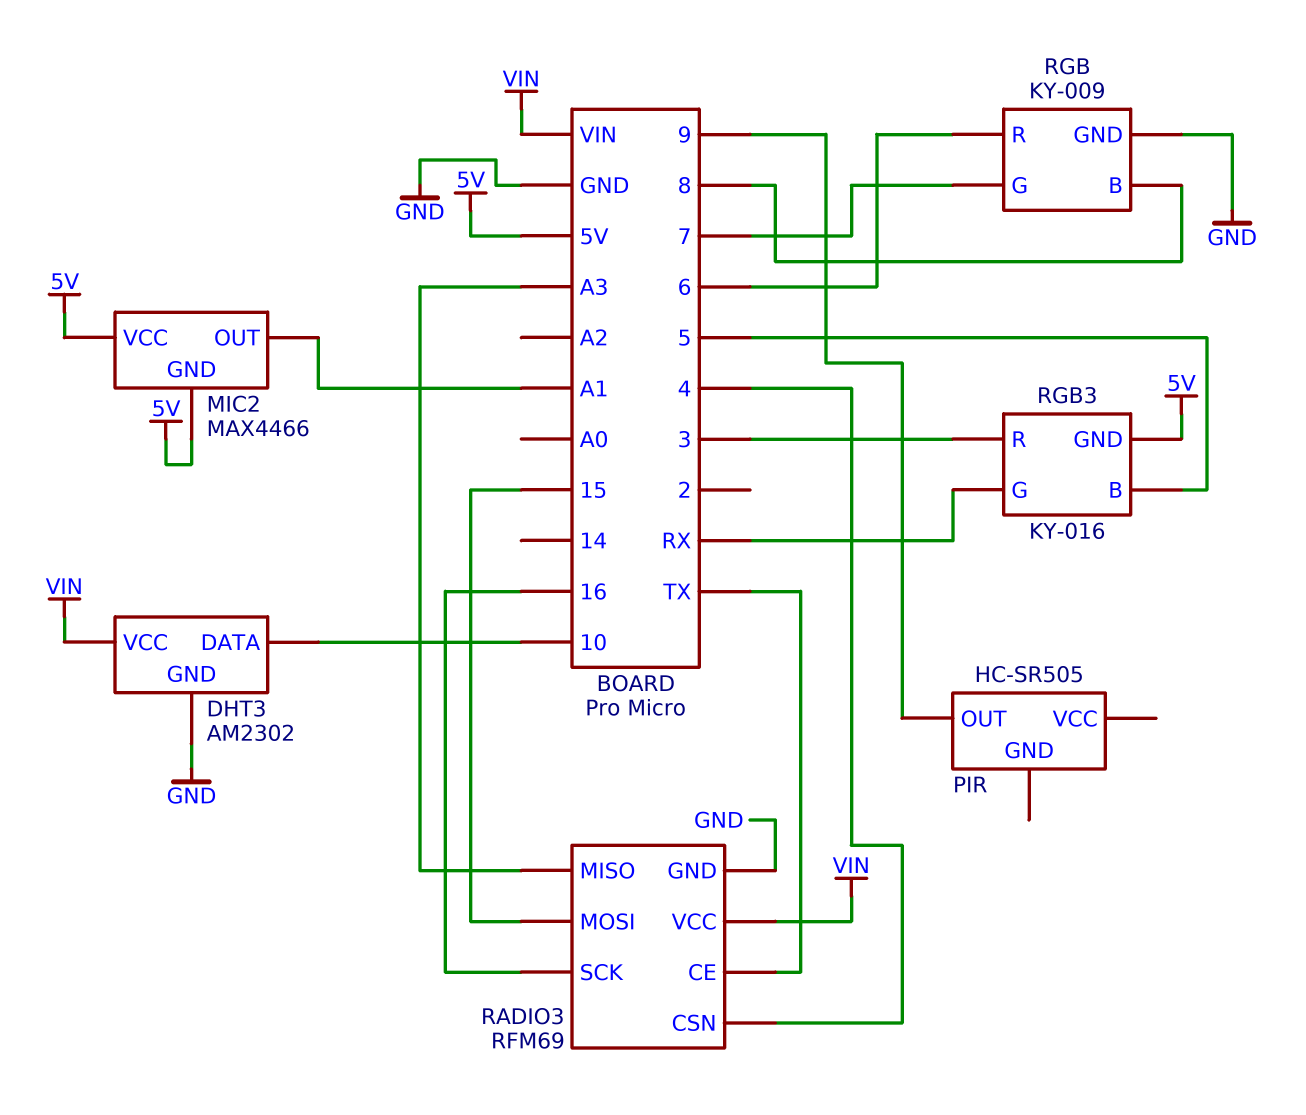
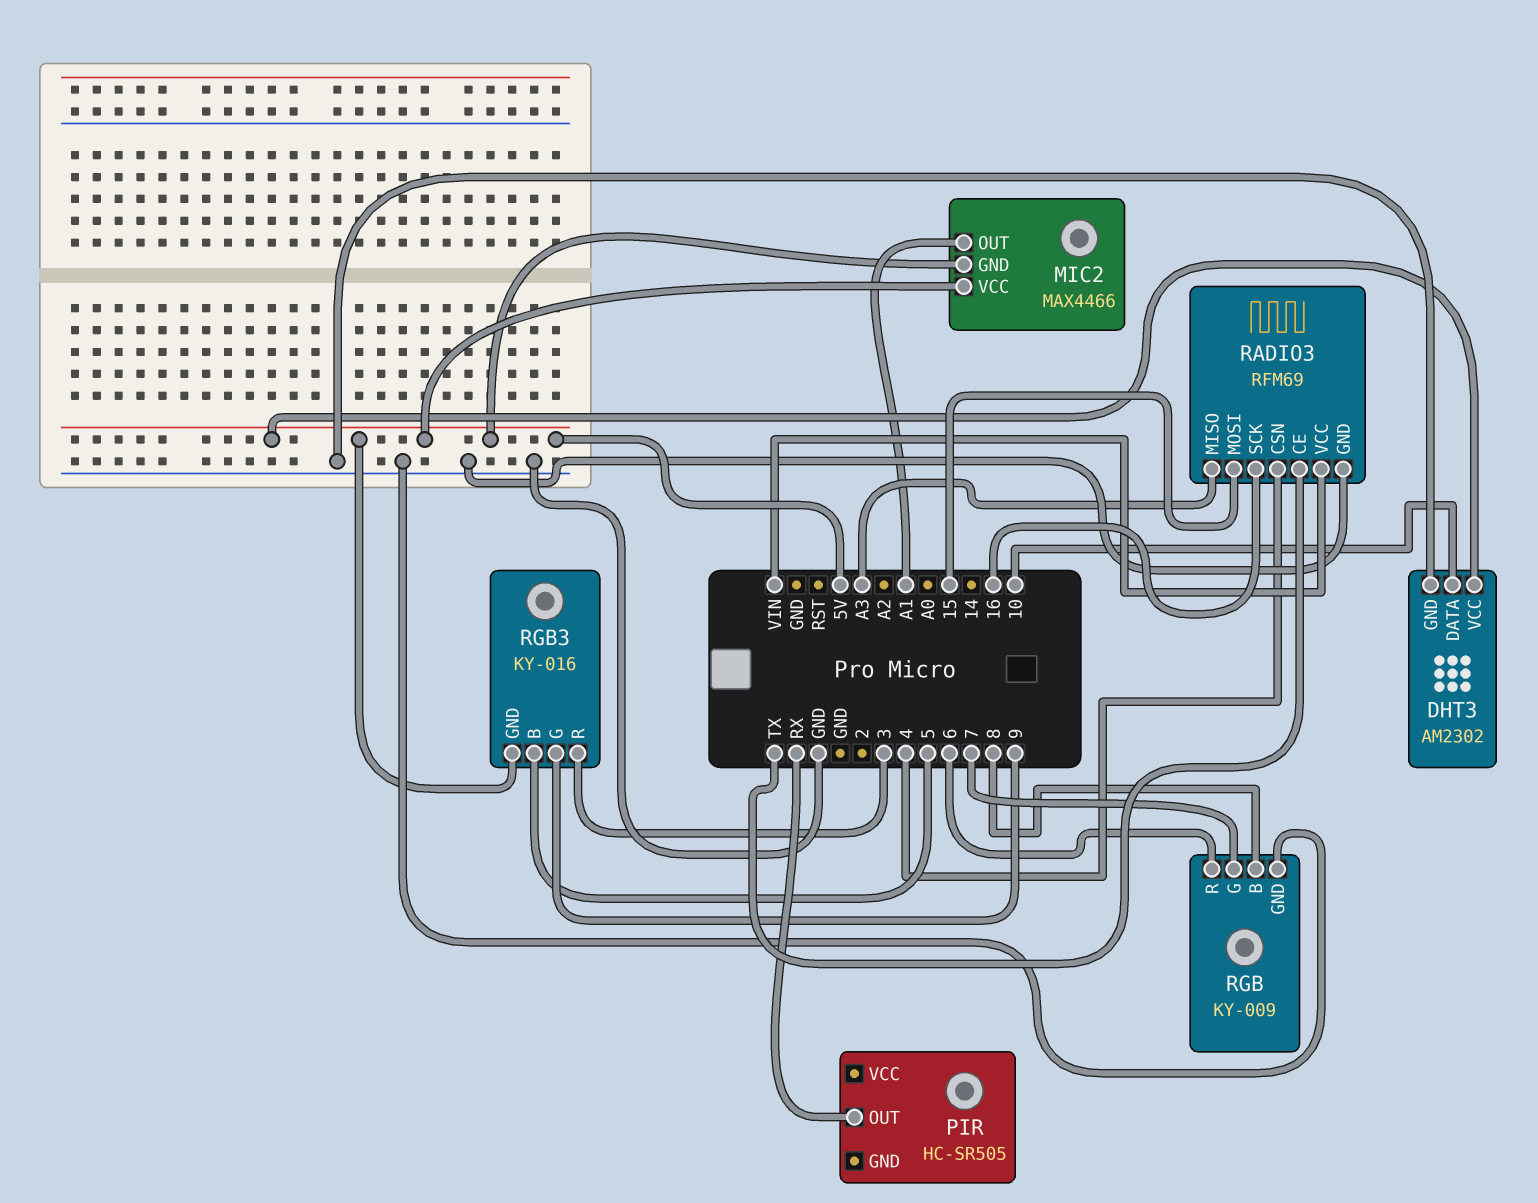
DHT3 pin VCC: VIN -> 5V
PIR pin OUT: 9 -> RX
RGB3 pin G: RX -> 9

